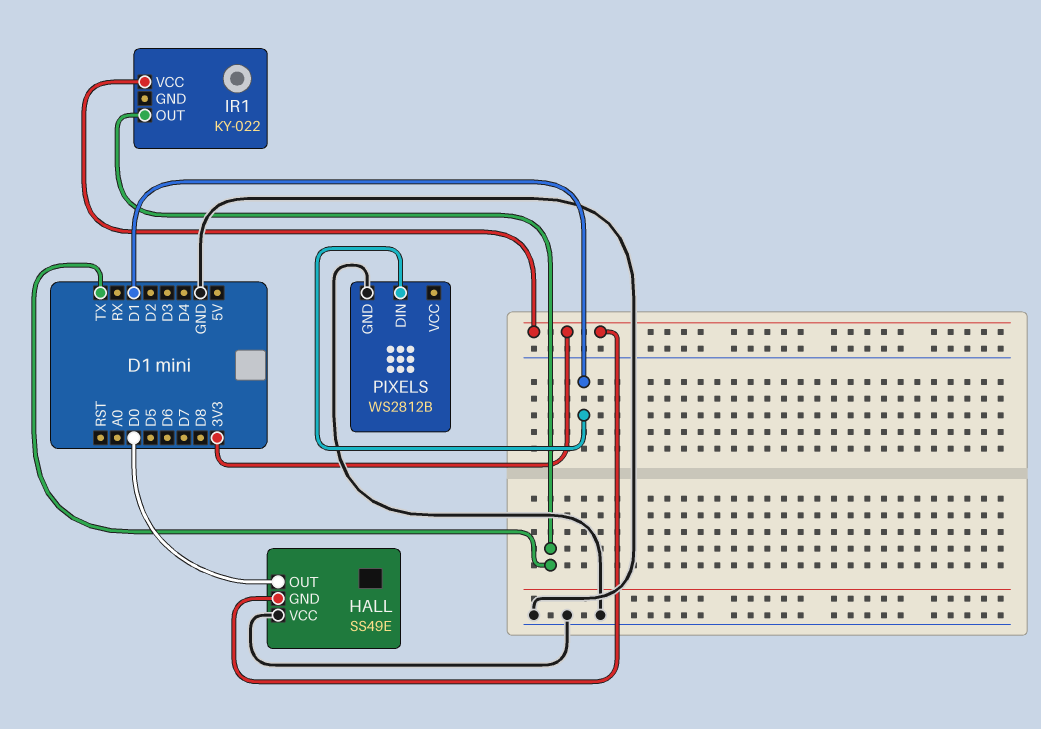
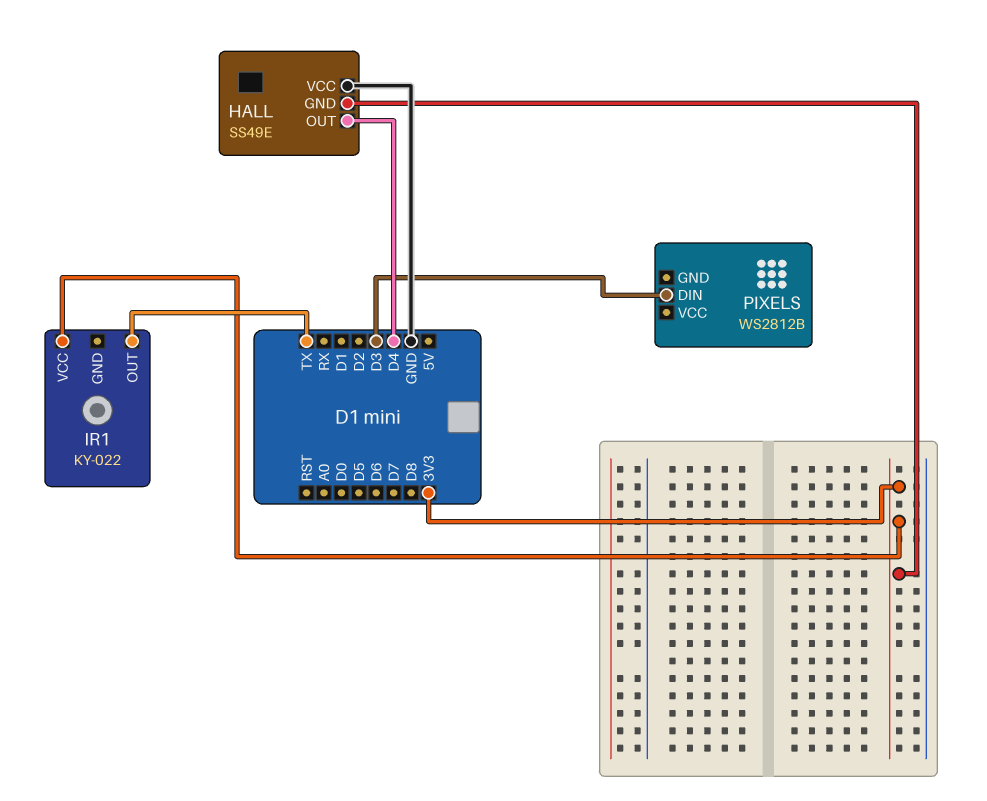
HALL pin OUT: D0 -> D4
PIXELS pin DIN: D1 -> D3
PIXELS pin GND: GND -> none

